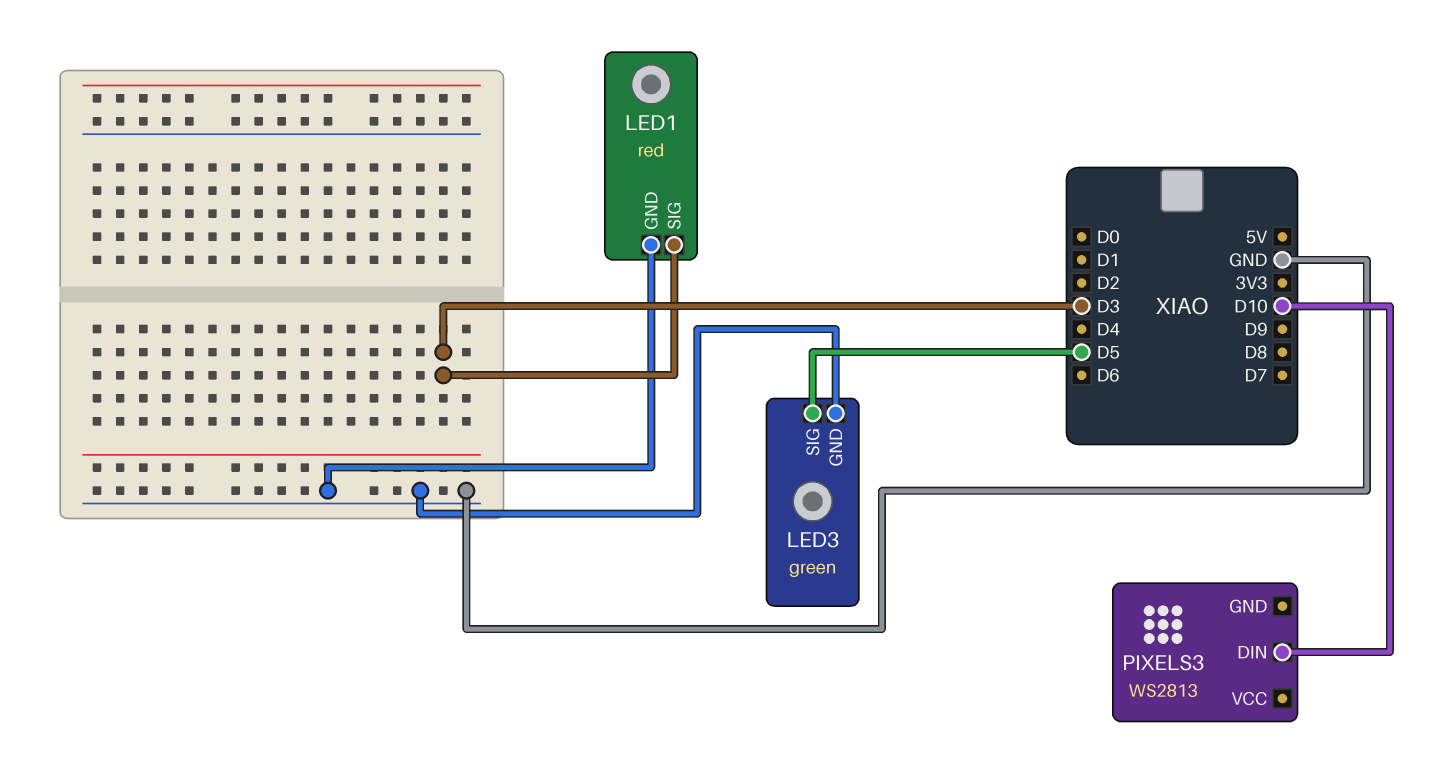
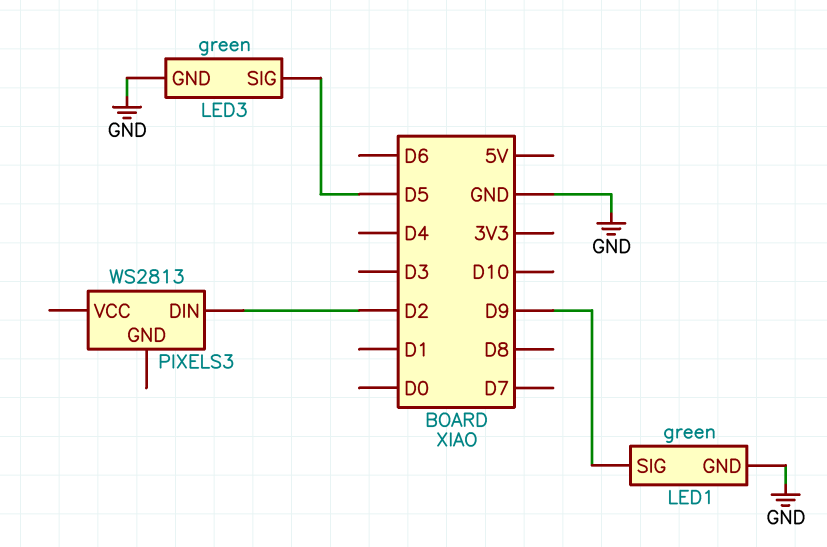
LED1: red -> green
LED1 pin SIG: D3 -> D9
PIXELS3 pin DIN: D10 -> D2

